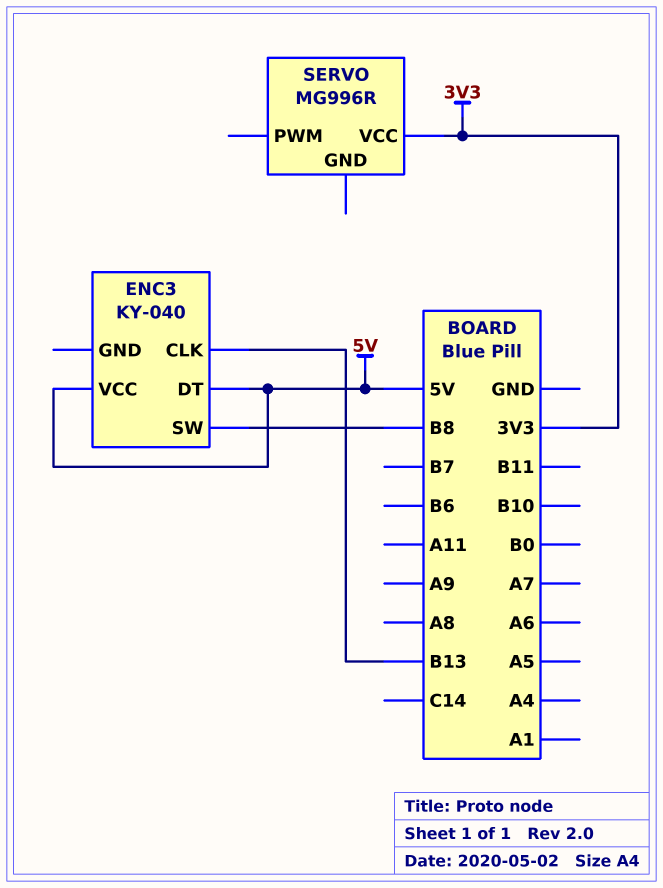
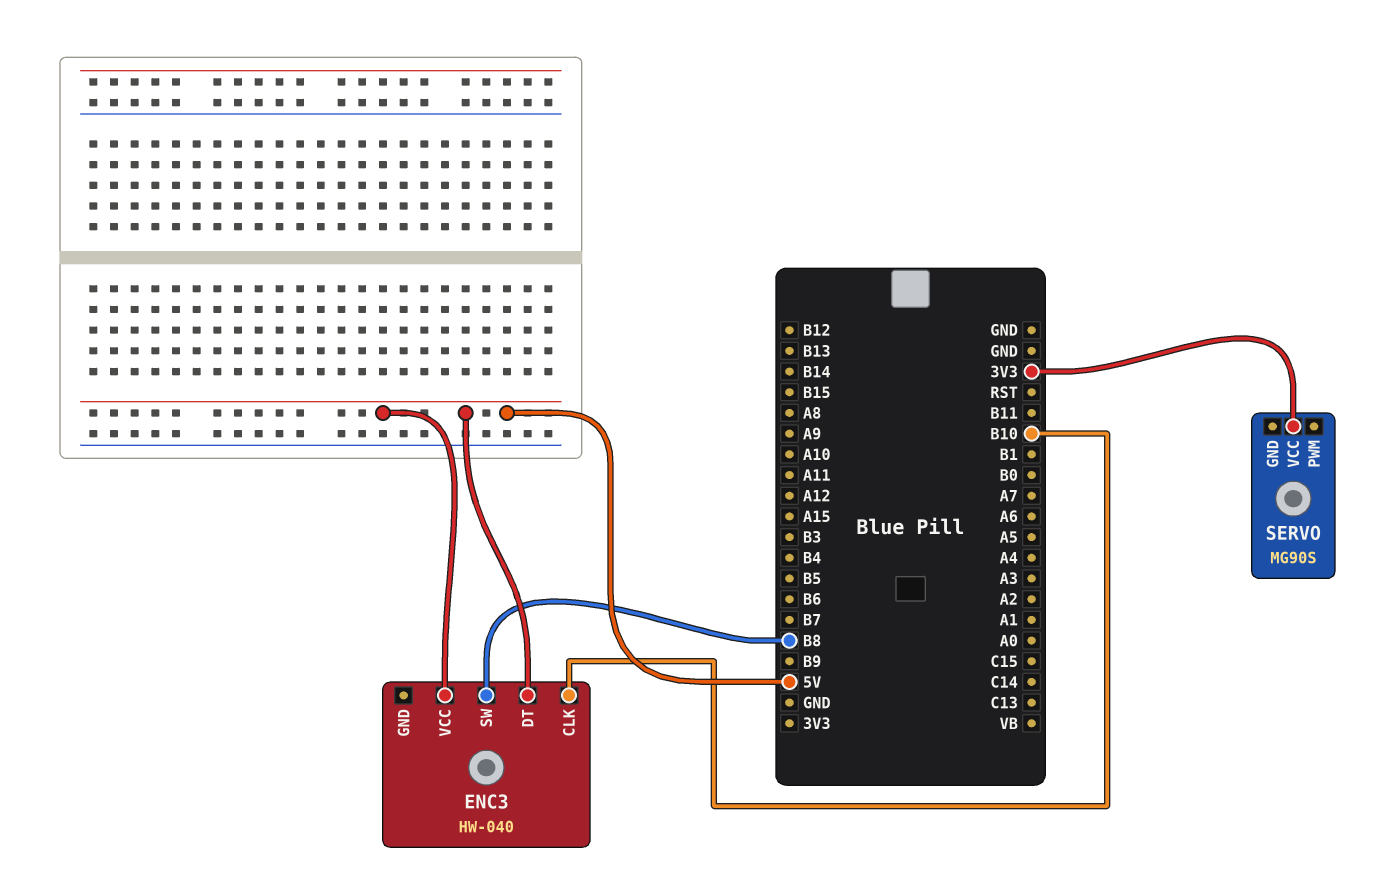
ENC3: KY-040 -> HW-040
ENC3 pin CLK: B13 -> B10
SERVO: MG996R -> MG90S

